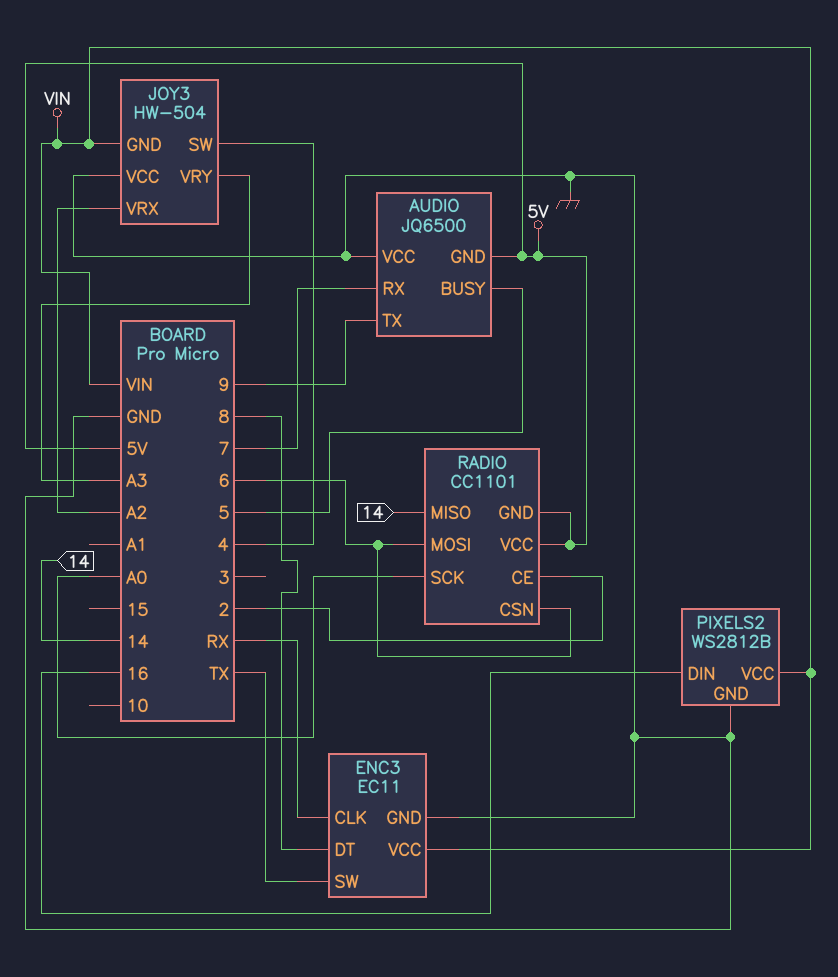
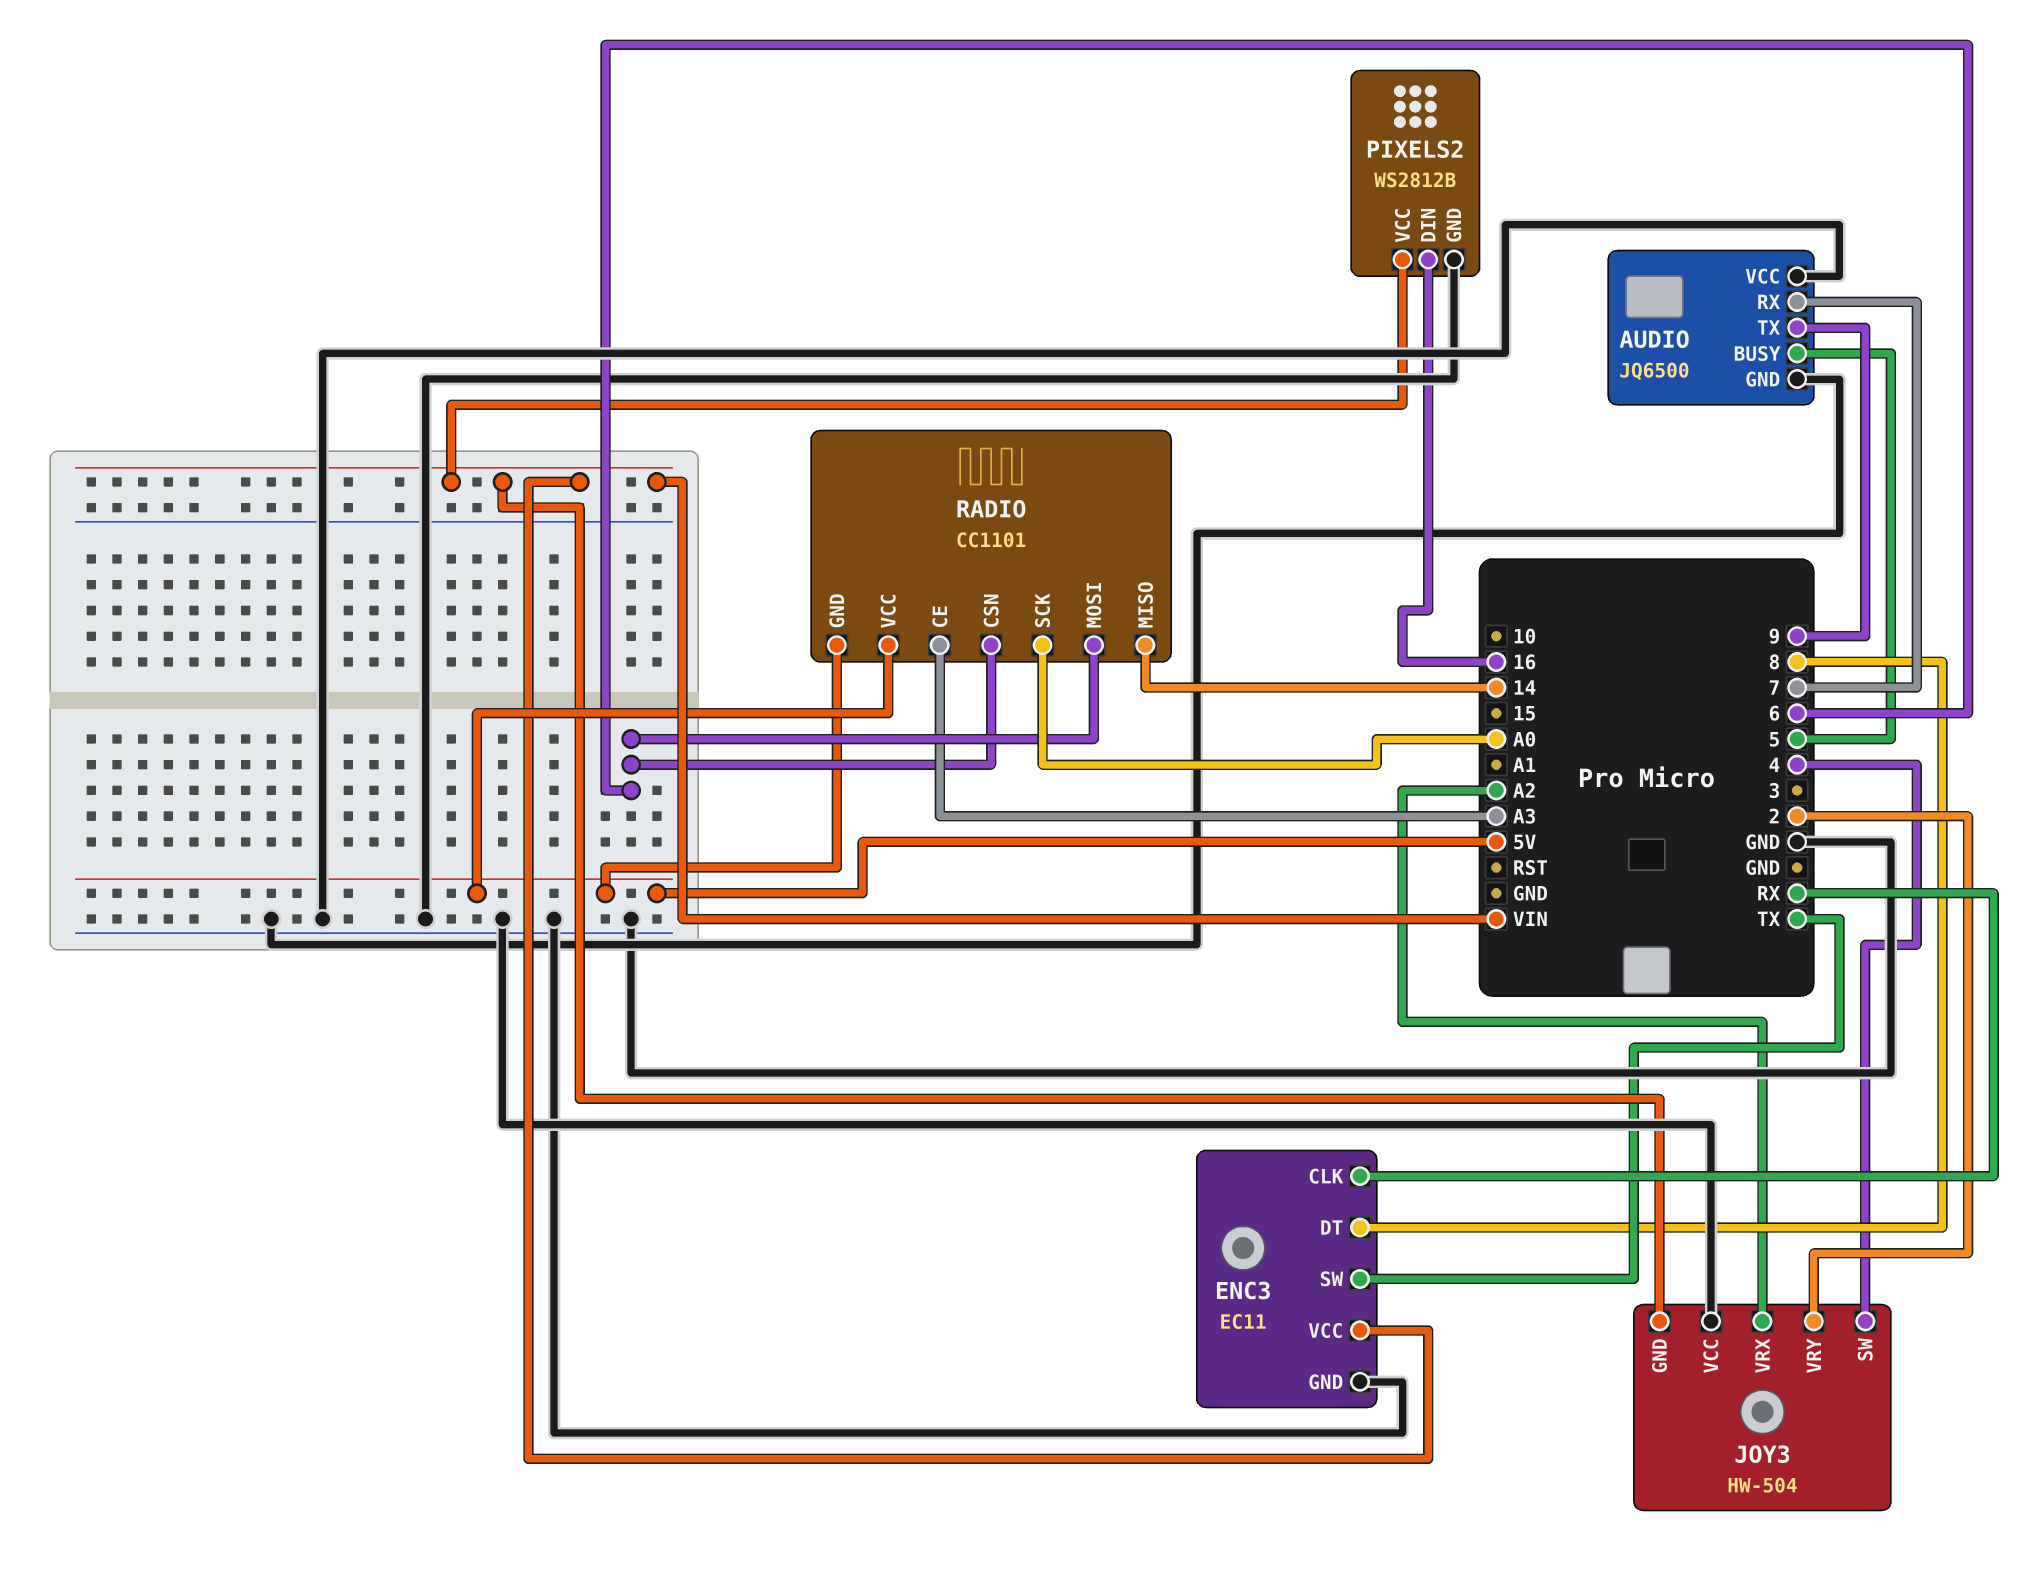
AUDIO pin GND: 5V -> GND
JOY3 pin VRY: A3 -> 2
RADIO pin CE: 2 -> A3

